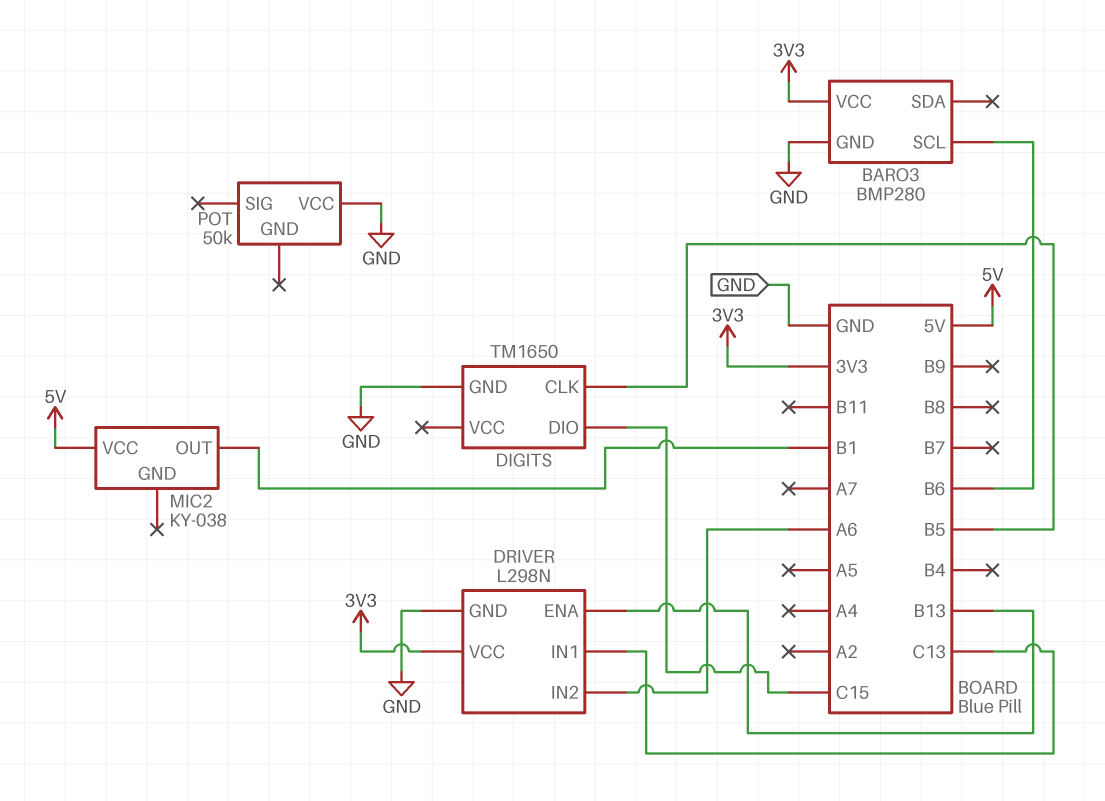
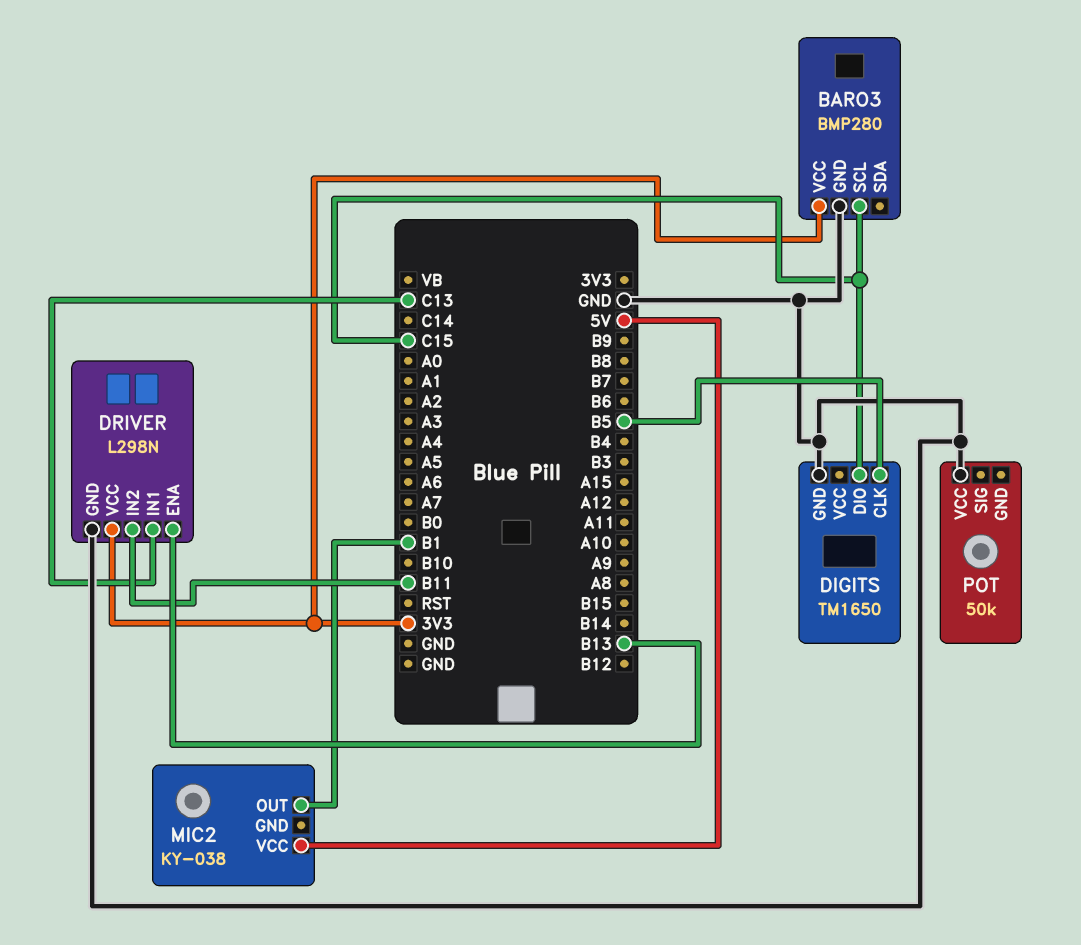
BARO3 pin SCL: B6 -> C15
DRIVER pin IN2: A6 -> B11

